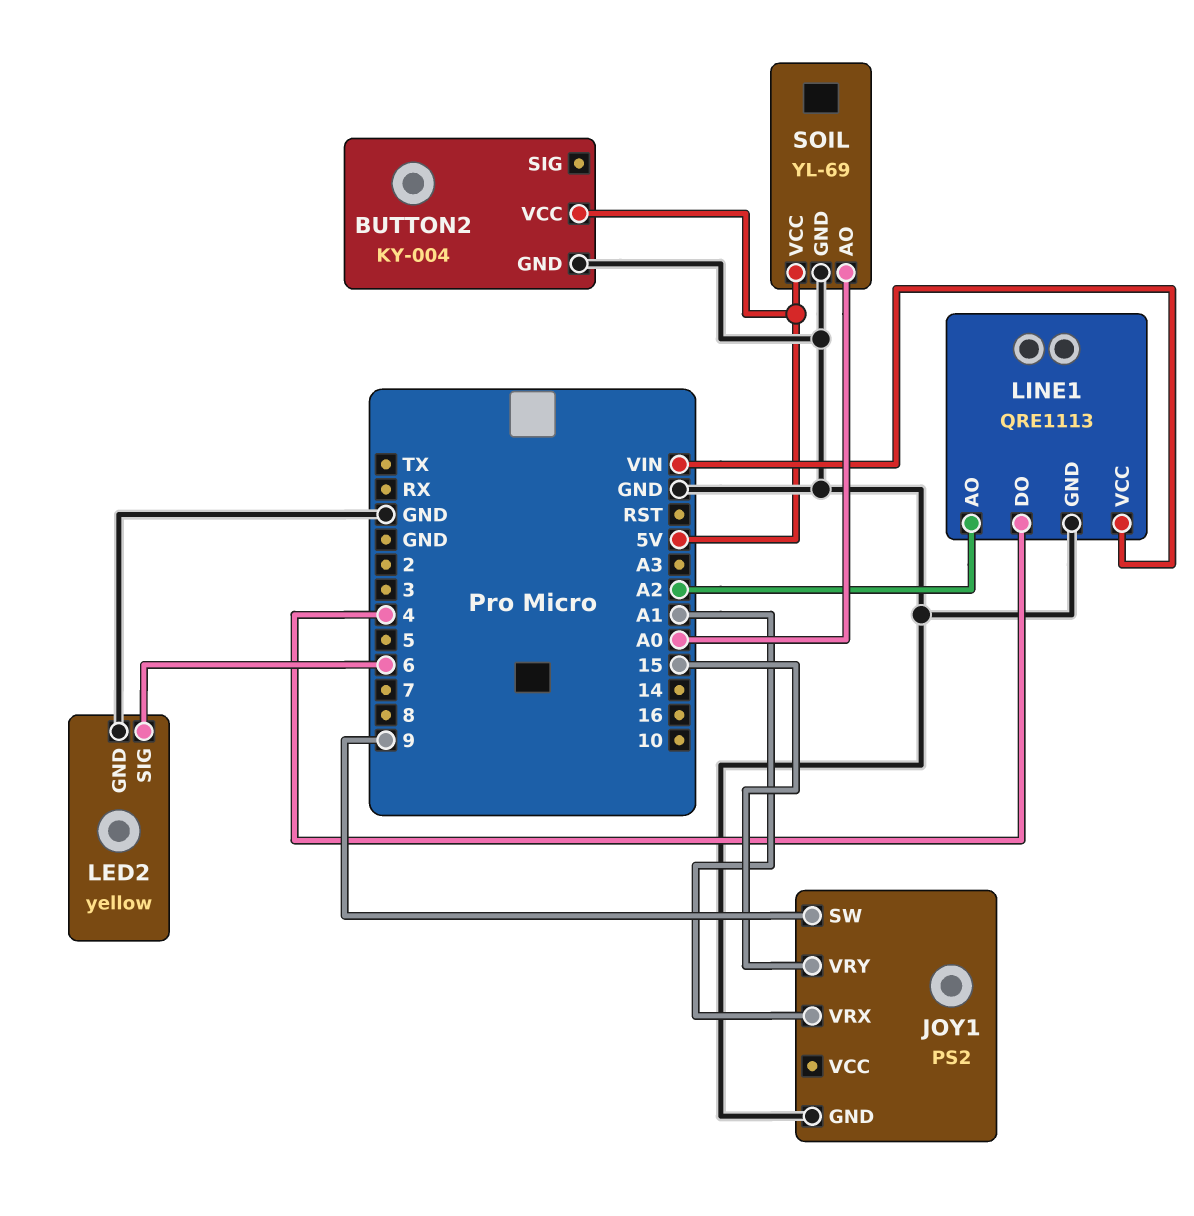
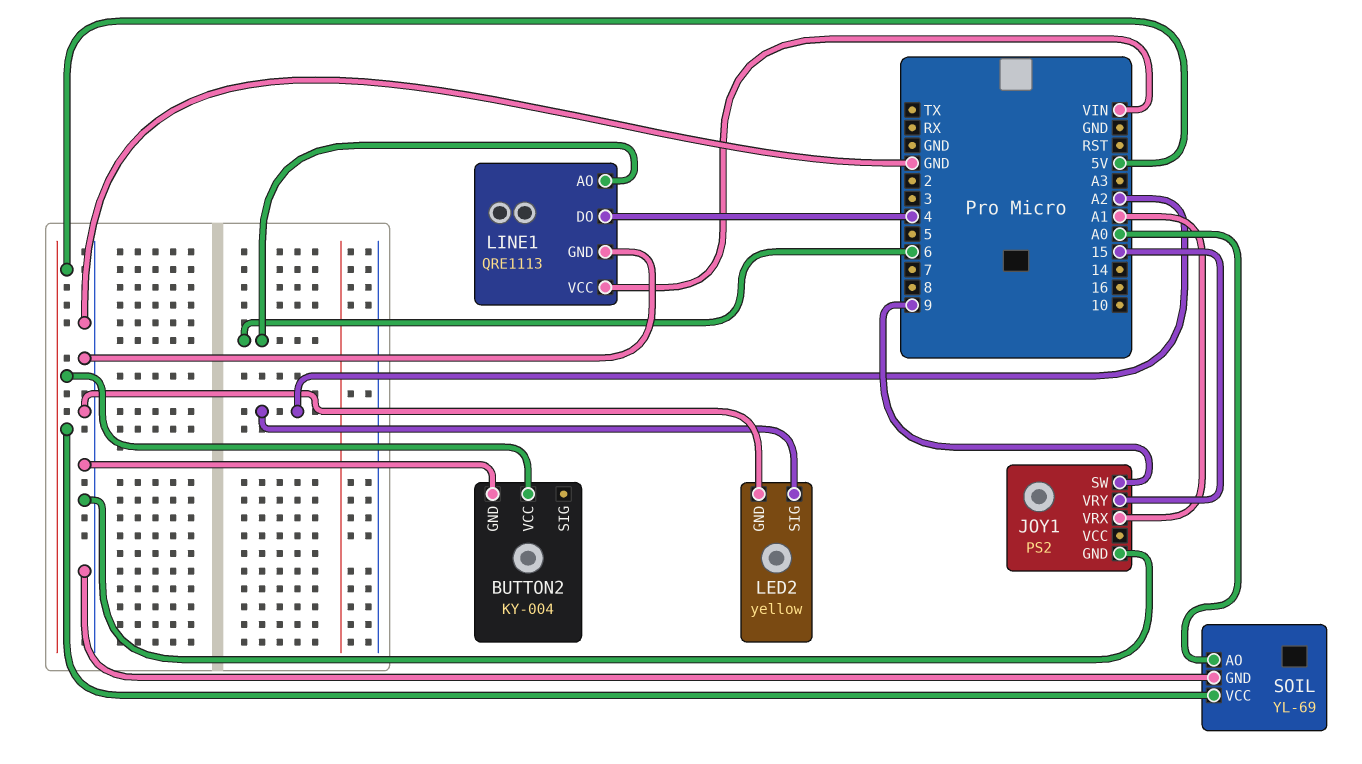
LED2 pin SIG: 6 -> A2
LINE1 pin AO: A2 -> 6

